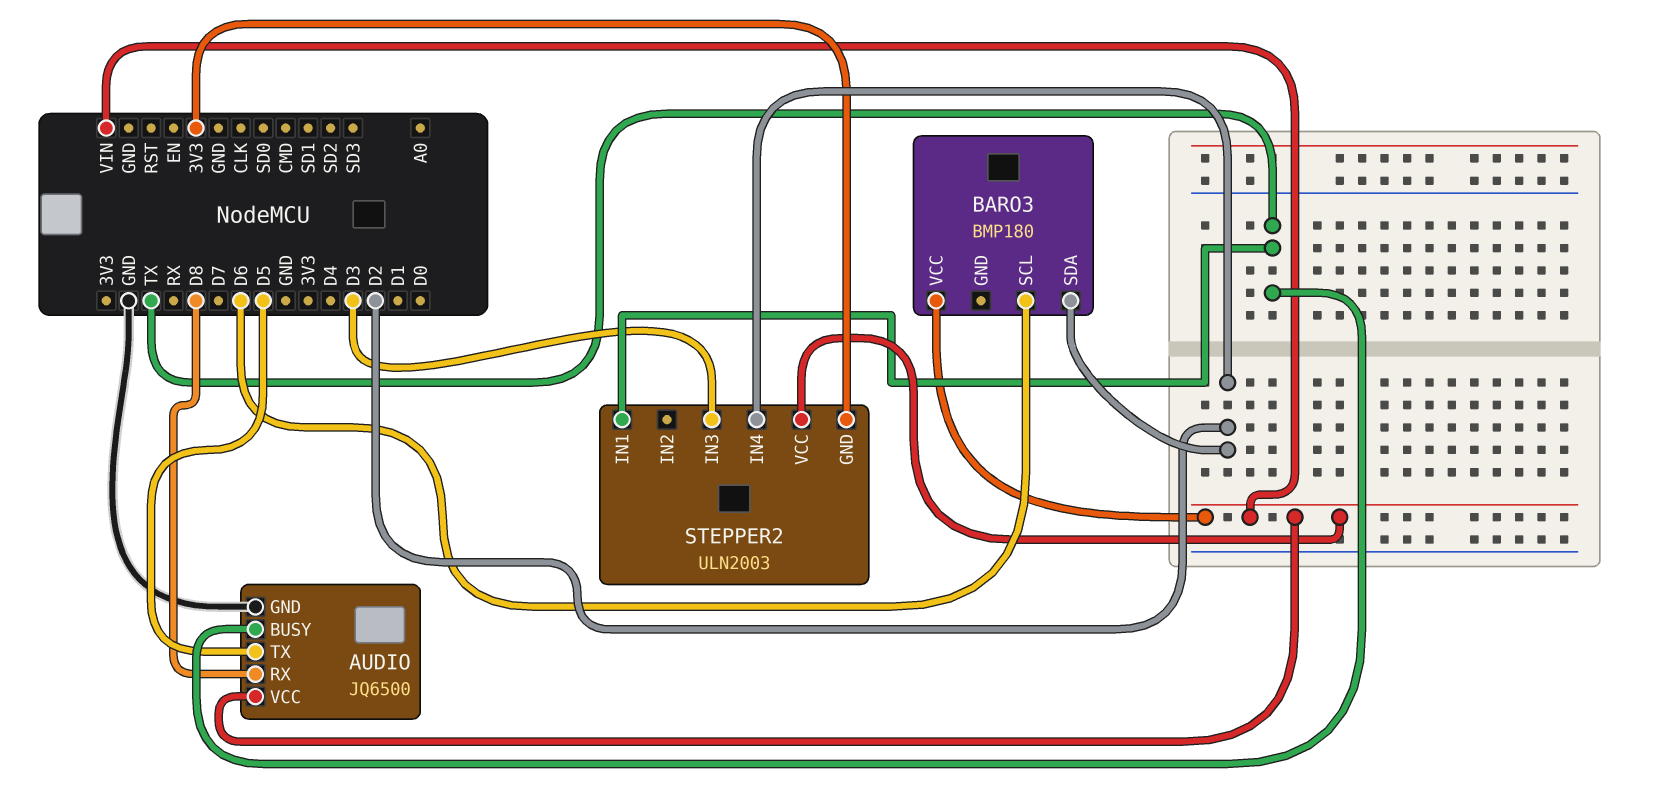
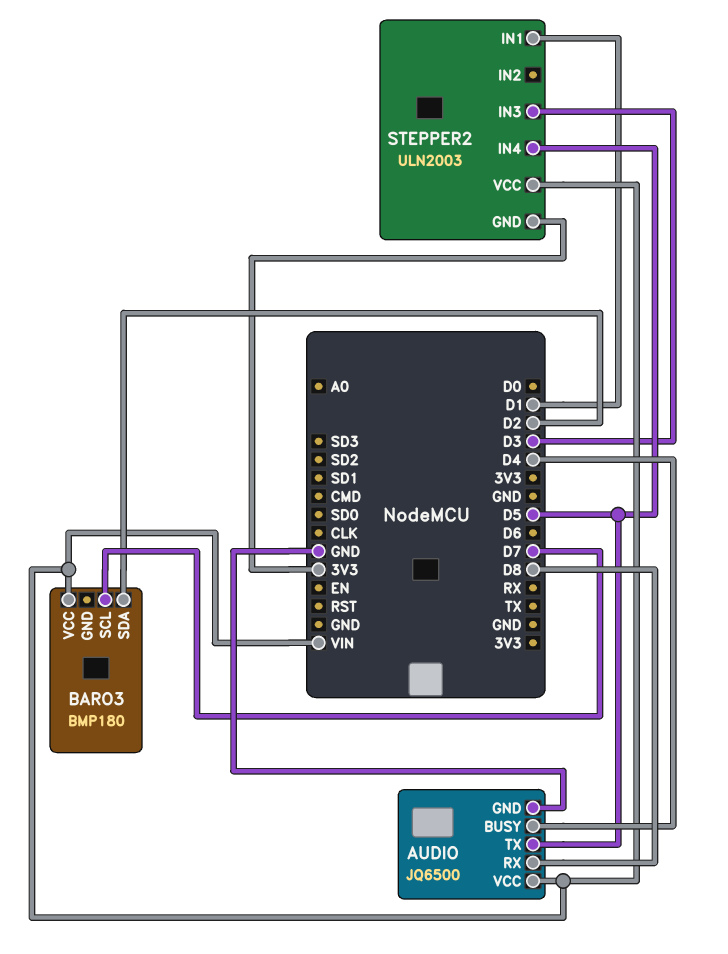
AUDIO pin BUSY: TX -> D4
BARO3 pin SCL: D6 -> D7
STEPPER2 pin IN1: TX -> D1
STEPPER2 pin IN4: D2 -> D5

